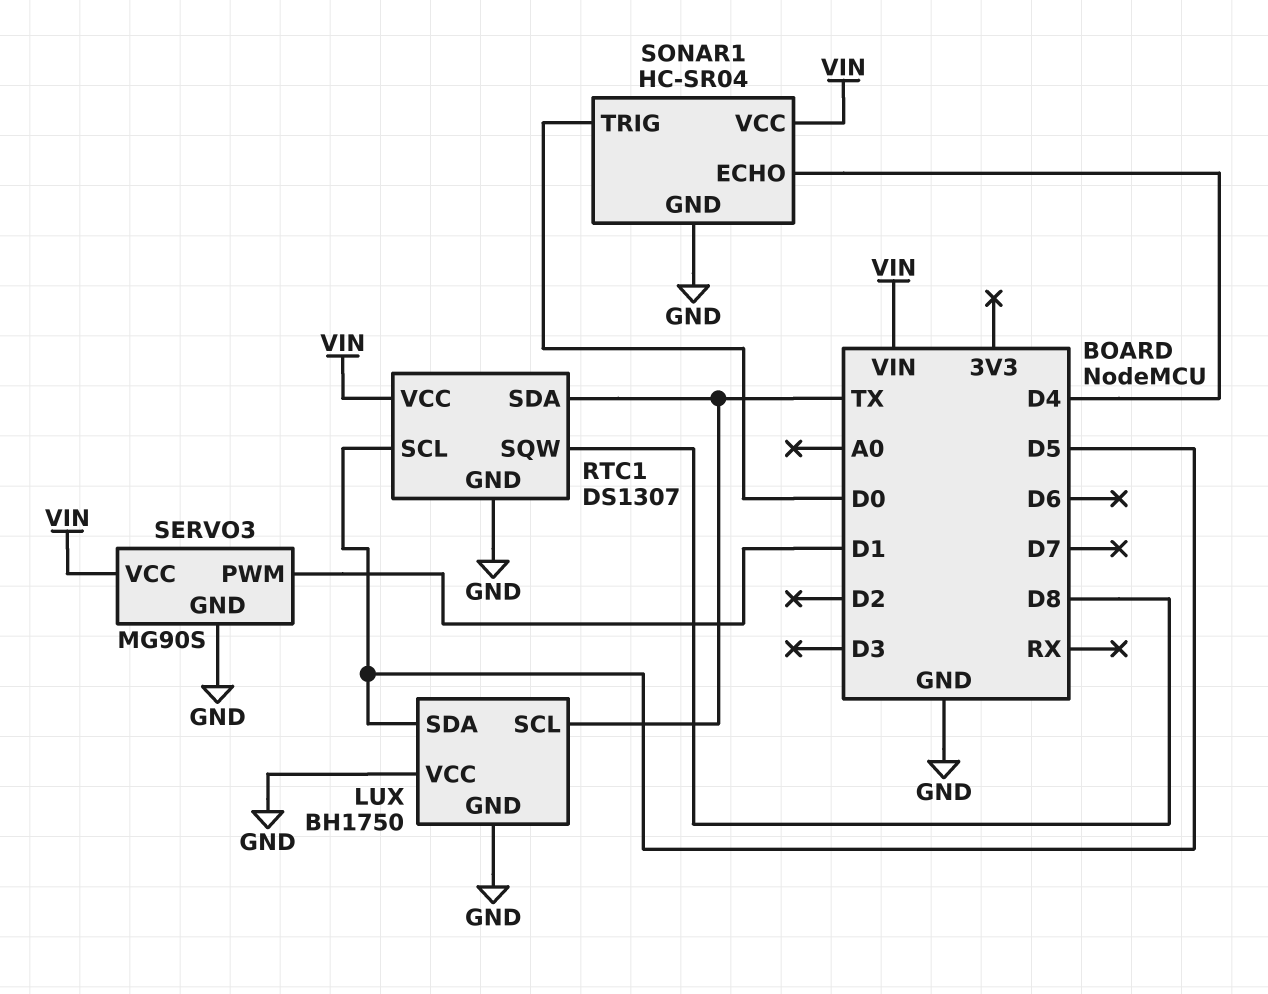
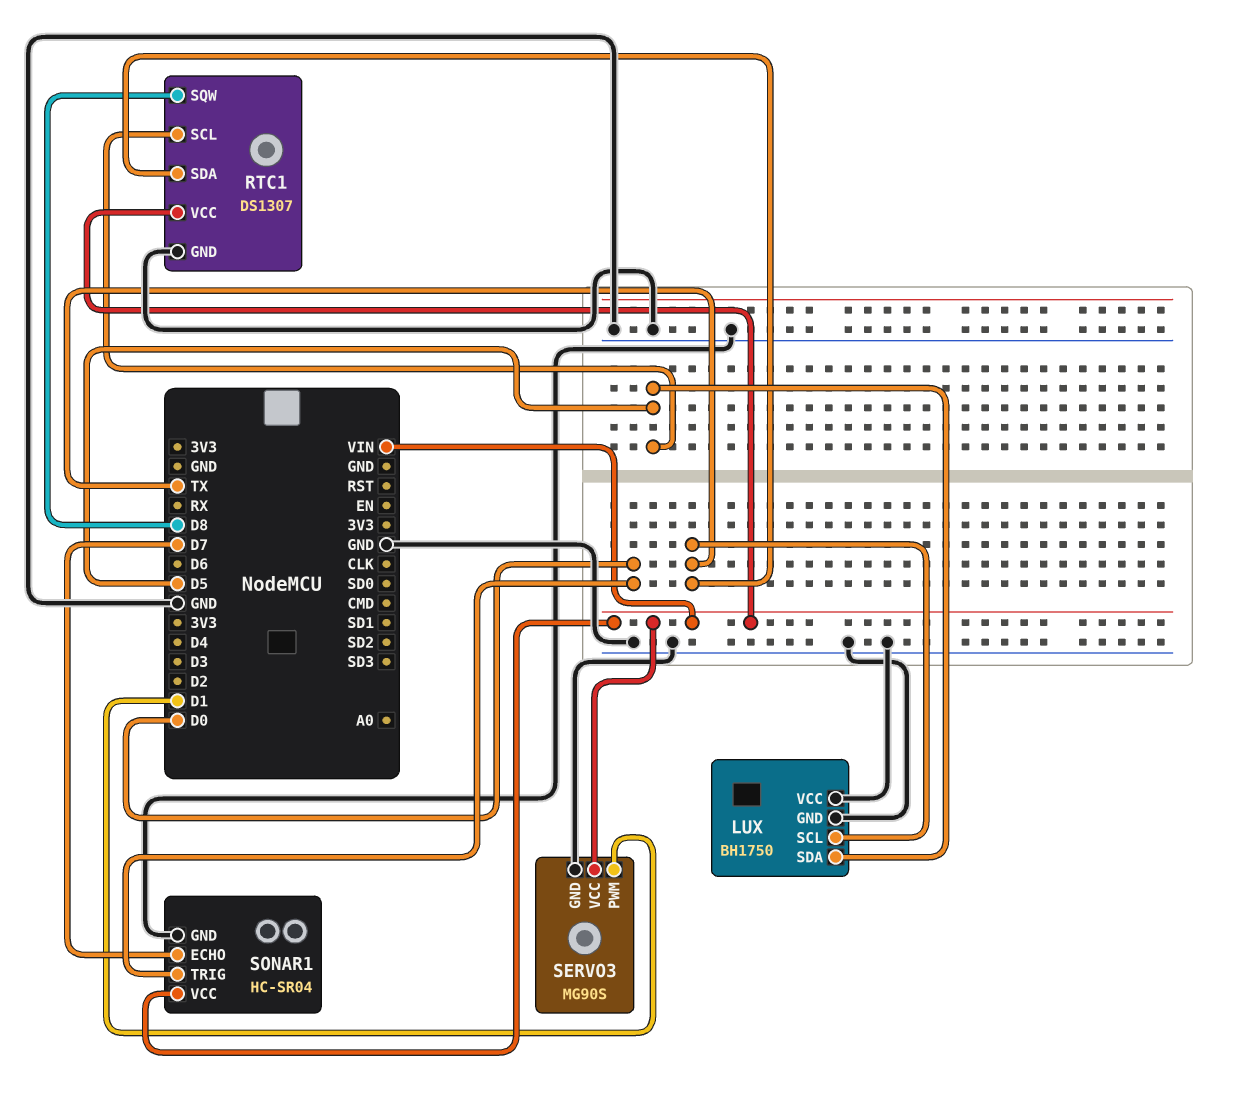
SONAR1 pin ECHO: D4 -> D7

